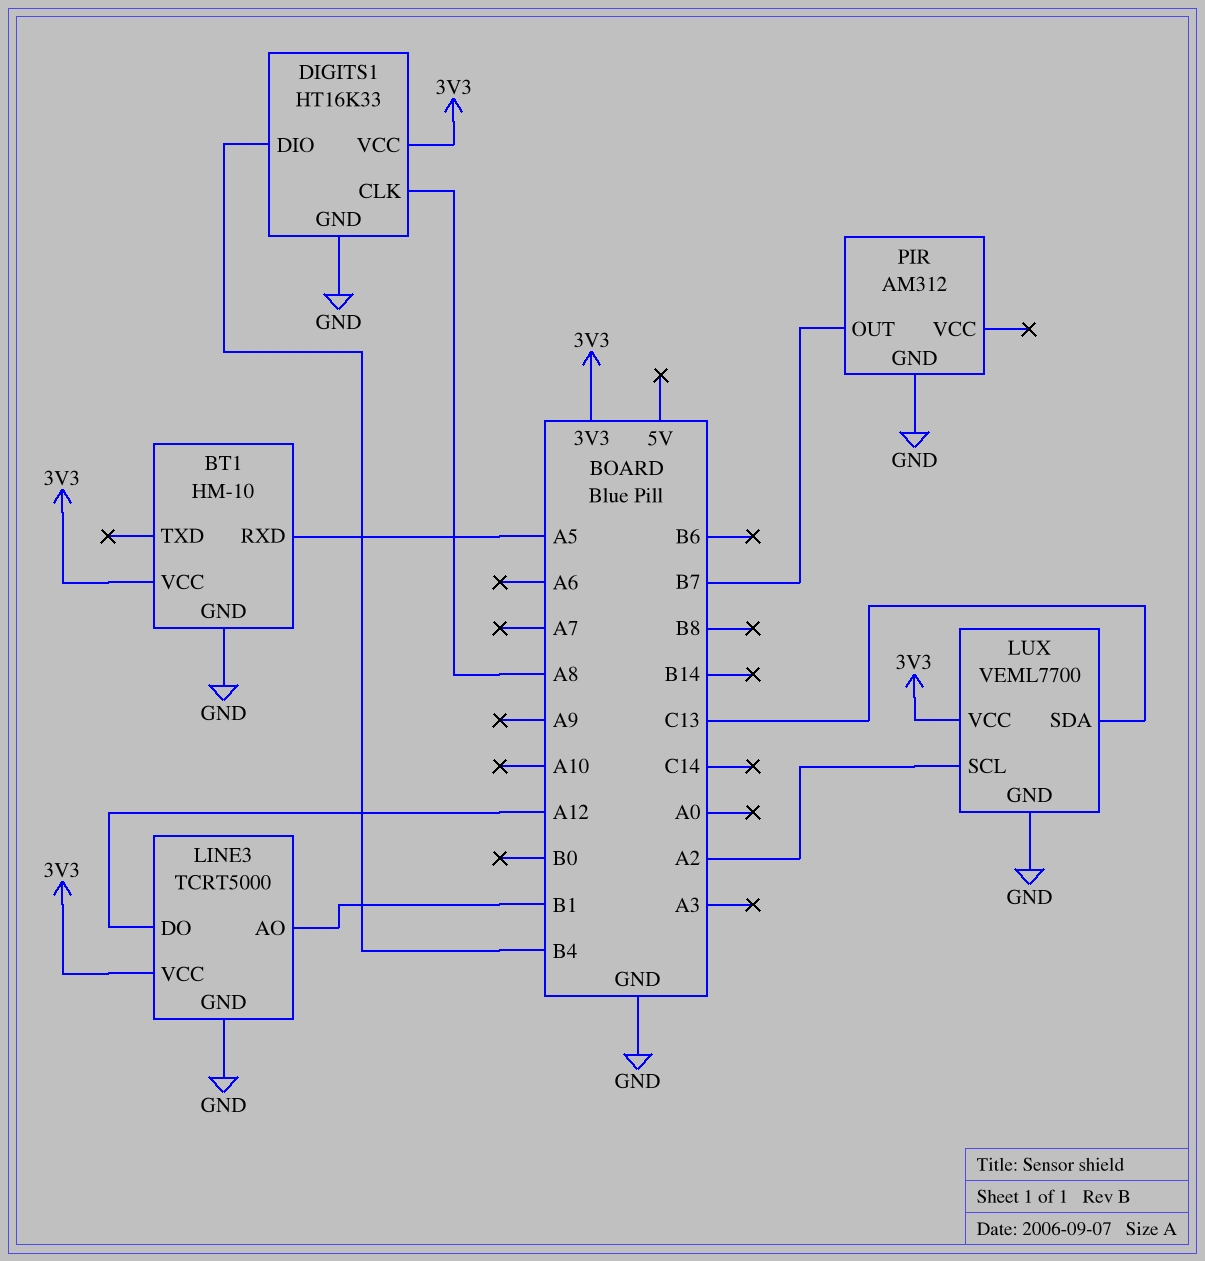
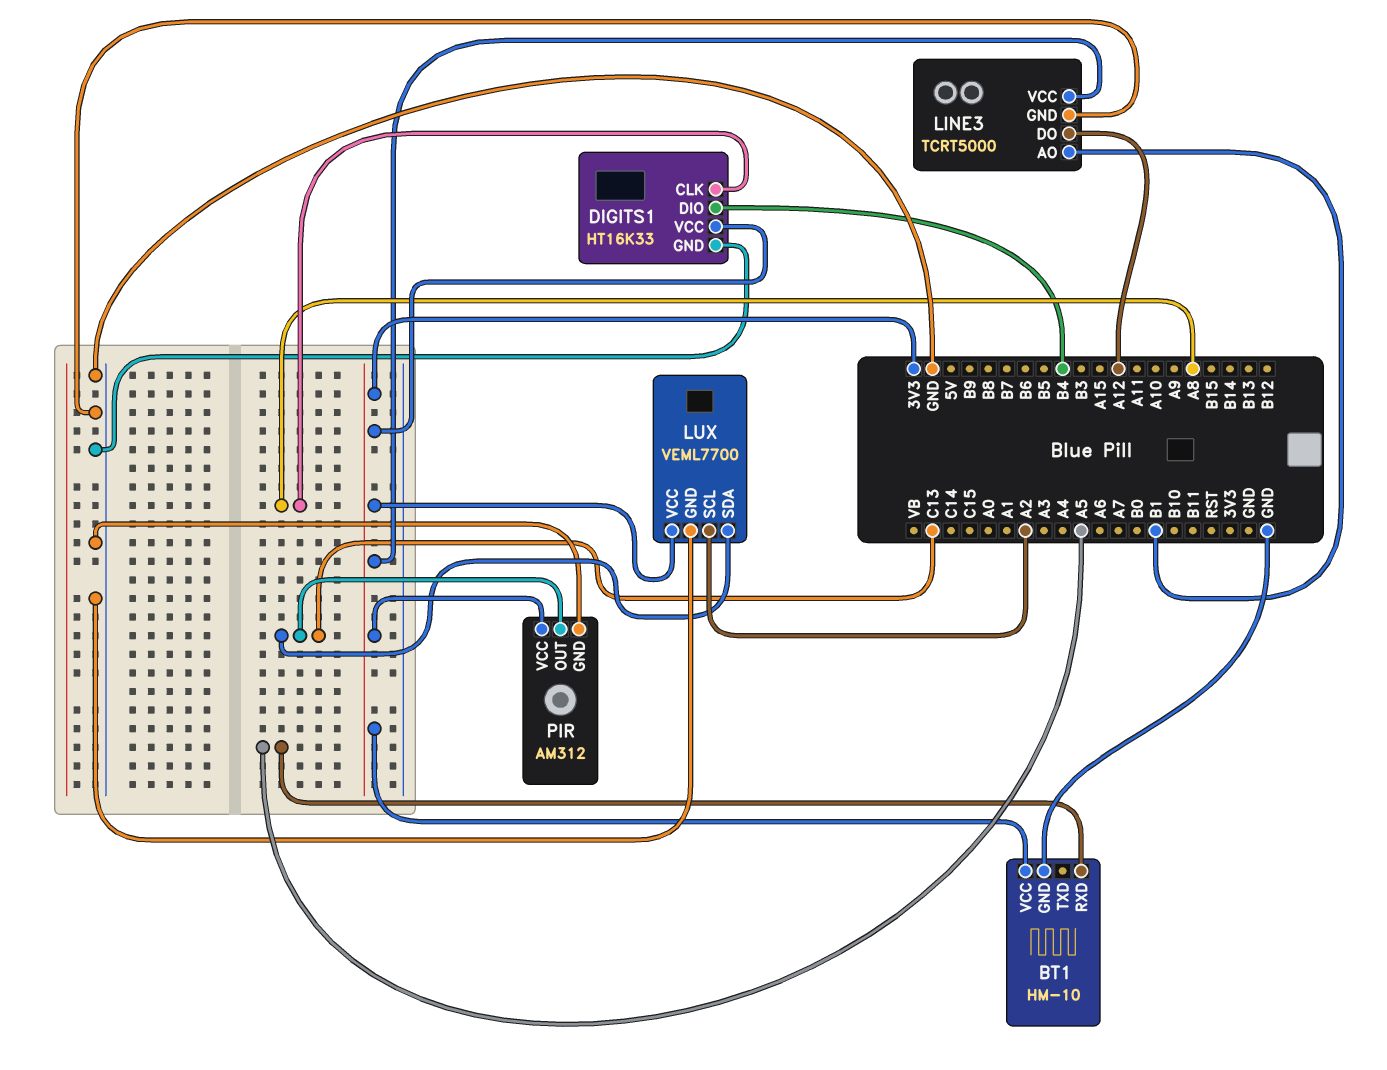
PIR pin OUT: B7 -> C13
PIR pin VCC: none -> 3V3

